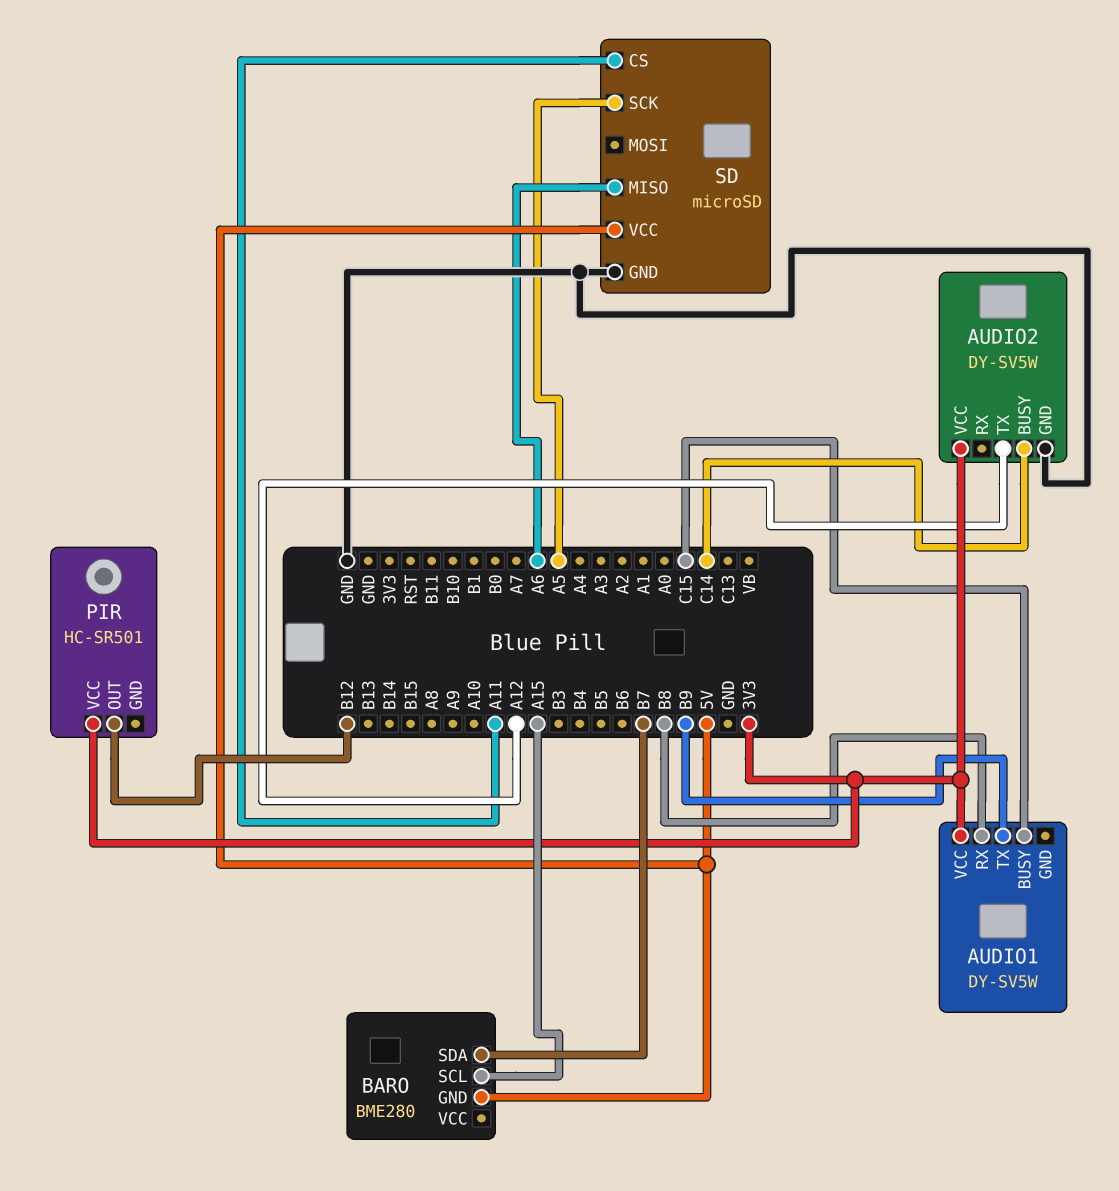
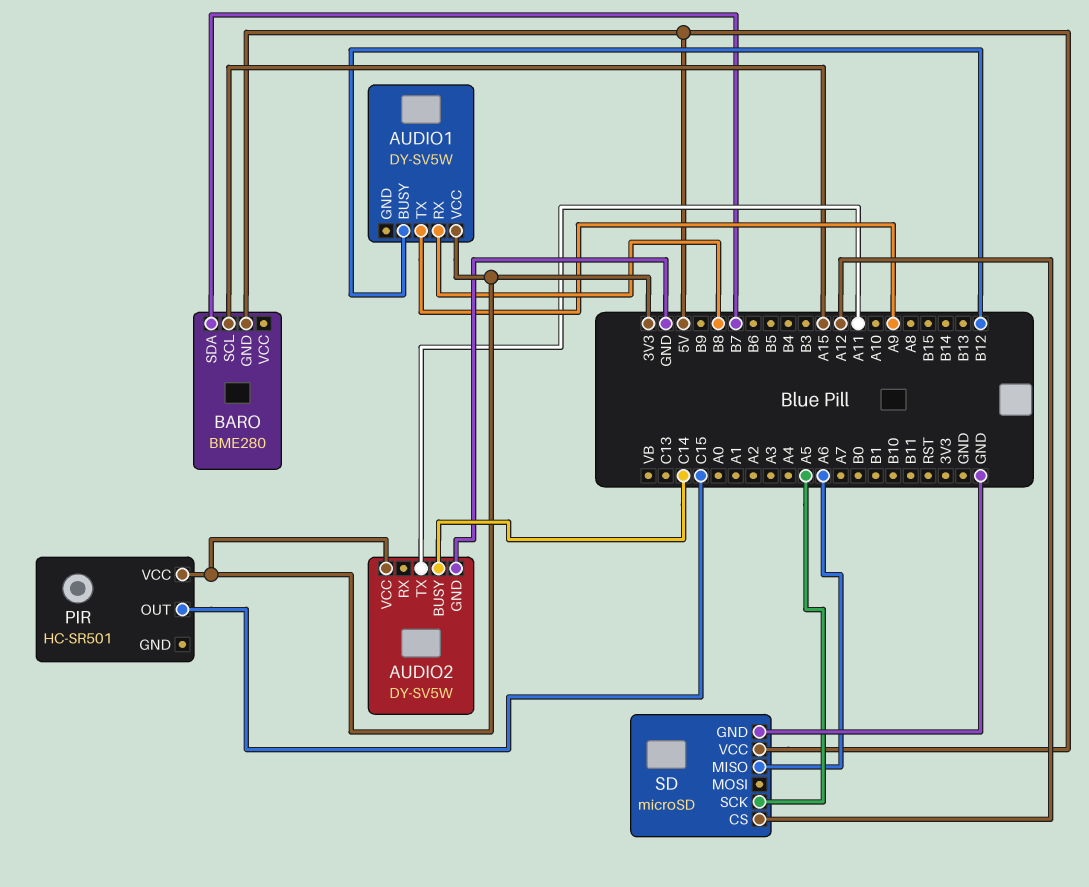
AUDIO1 pin BUSY: C15 -> B12
AUDIO1 pin TX: B9 -> A9
AUDIO2 pin TX: A12 -> A11
PIR pin OUT: B12 -> C15
SD pin CS: A11 -> A12

